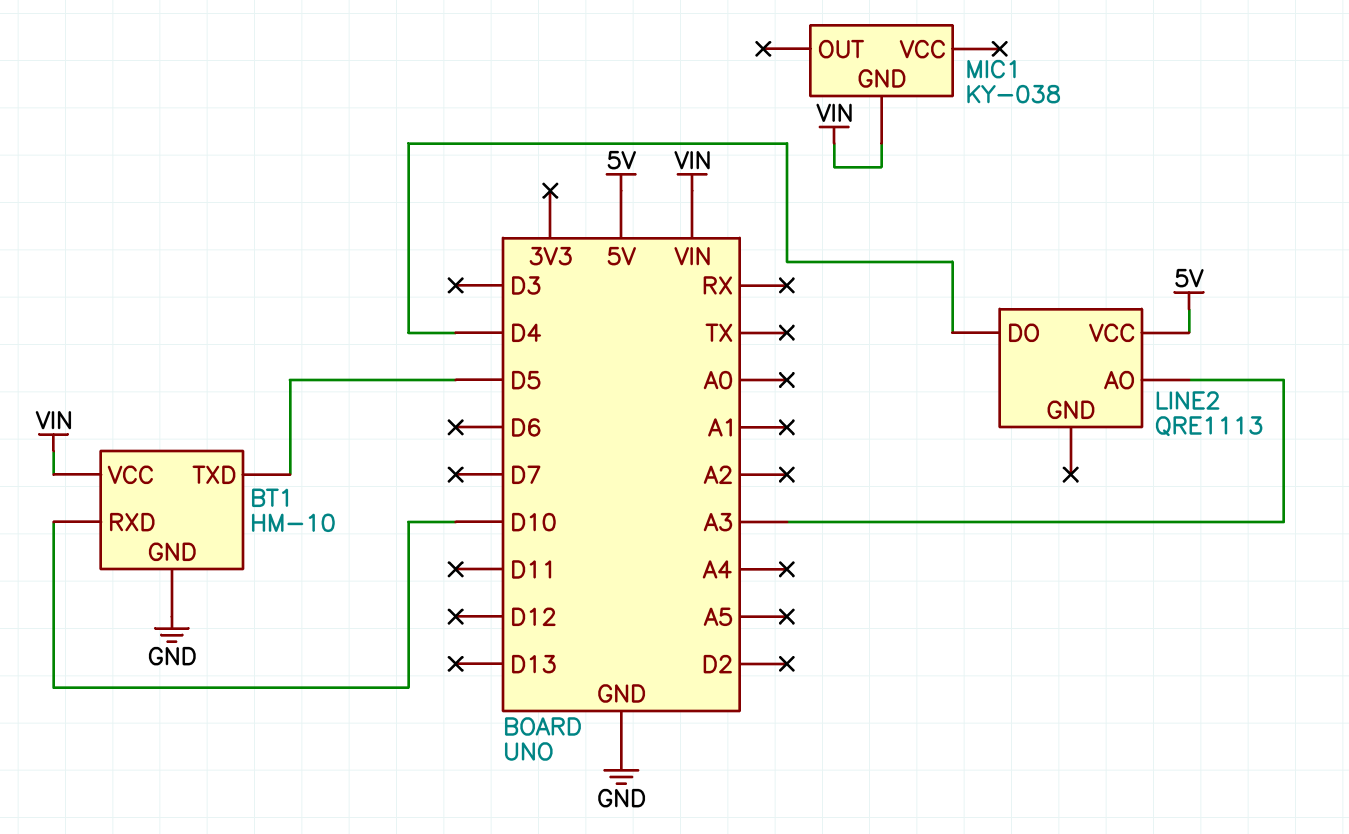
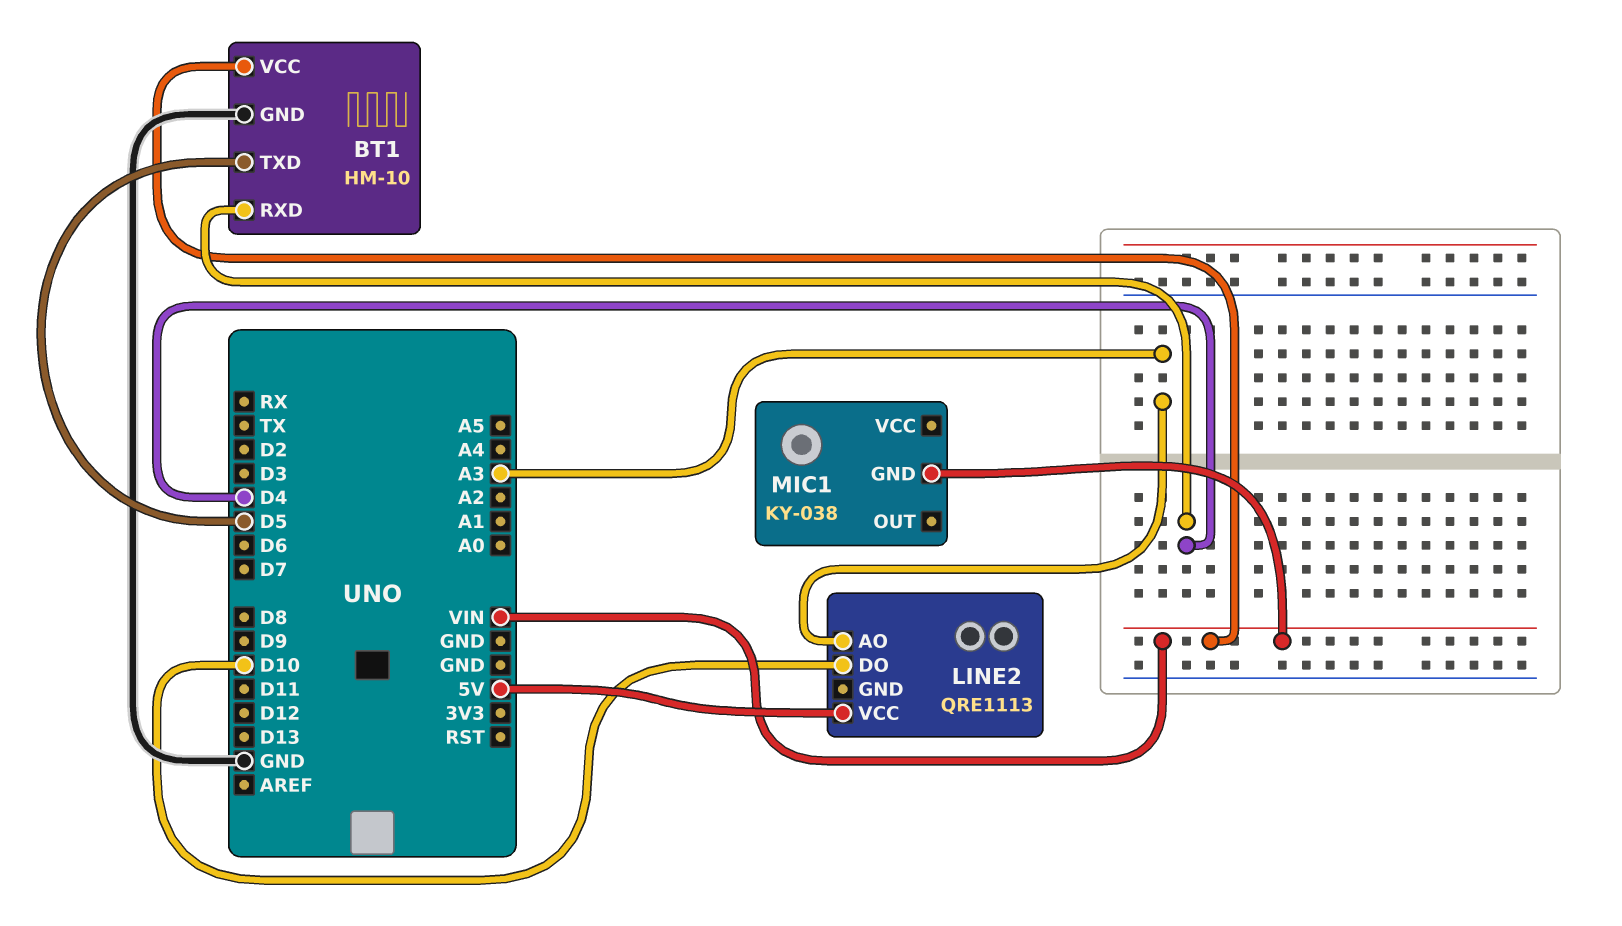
BT1 pin RXD: D10 -> D4
LINE2 pin DO: D4 -> D10

